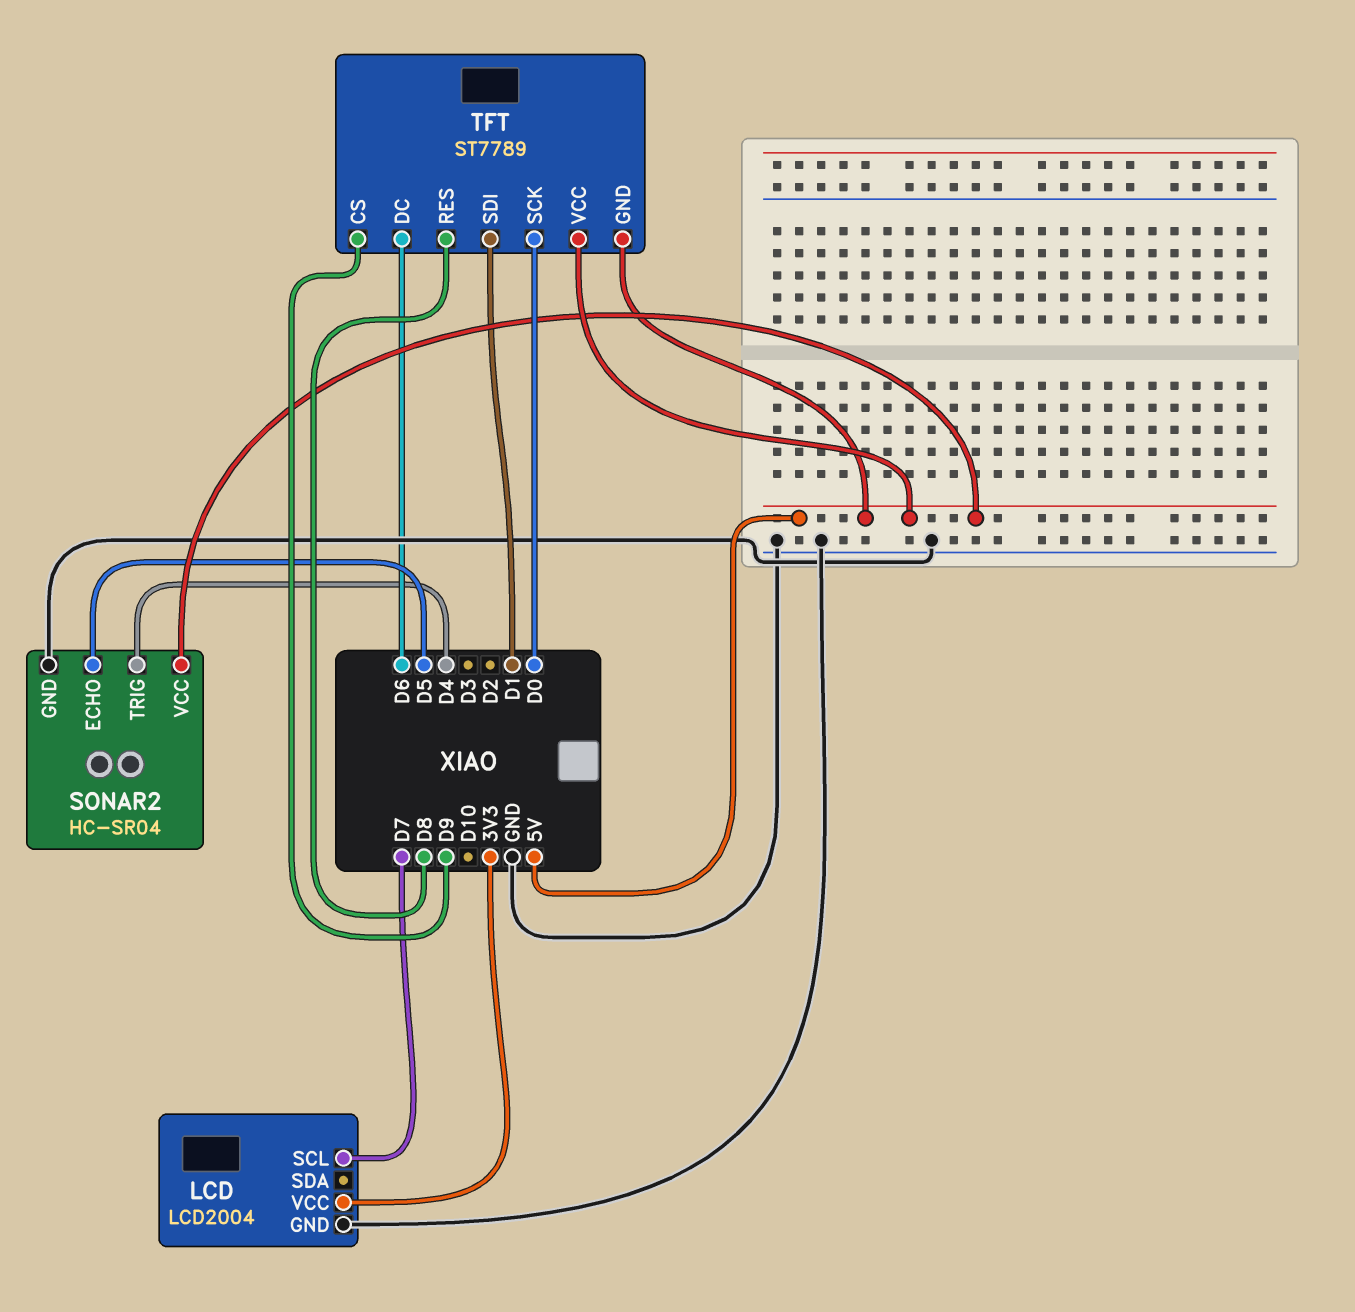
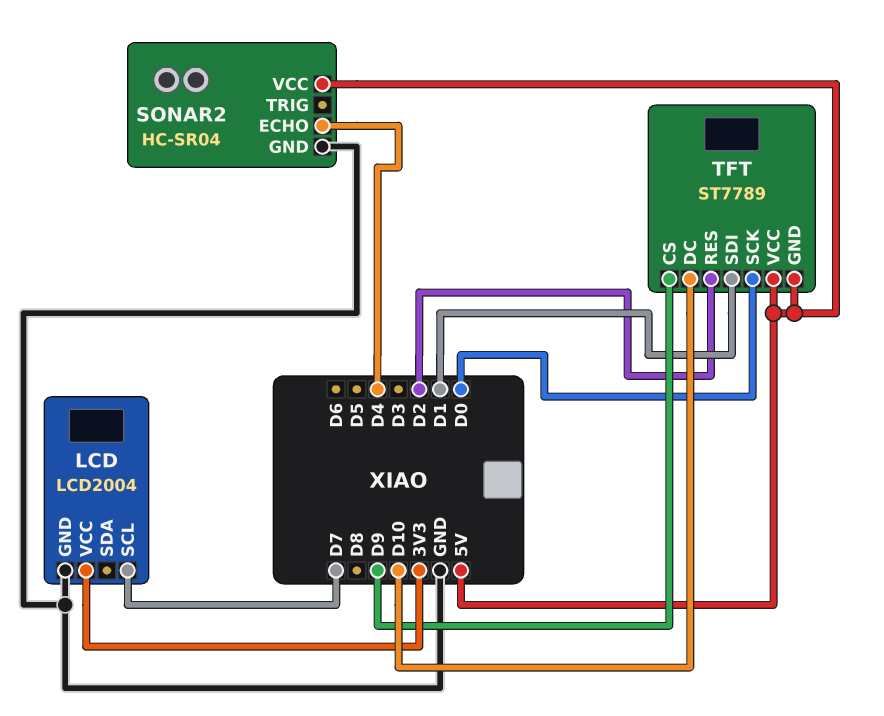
SONAR2 pin ECHO: D5 -> D4
SONAR2 pin TRIG: D4 -> none
TFT pin DC: D6 -> D10
TFT pin RES: D8 -> D2

